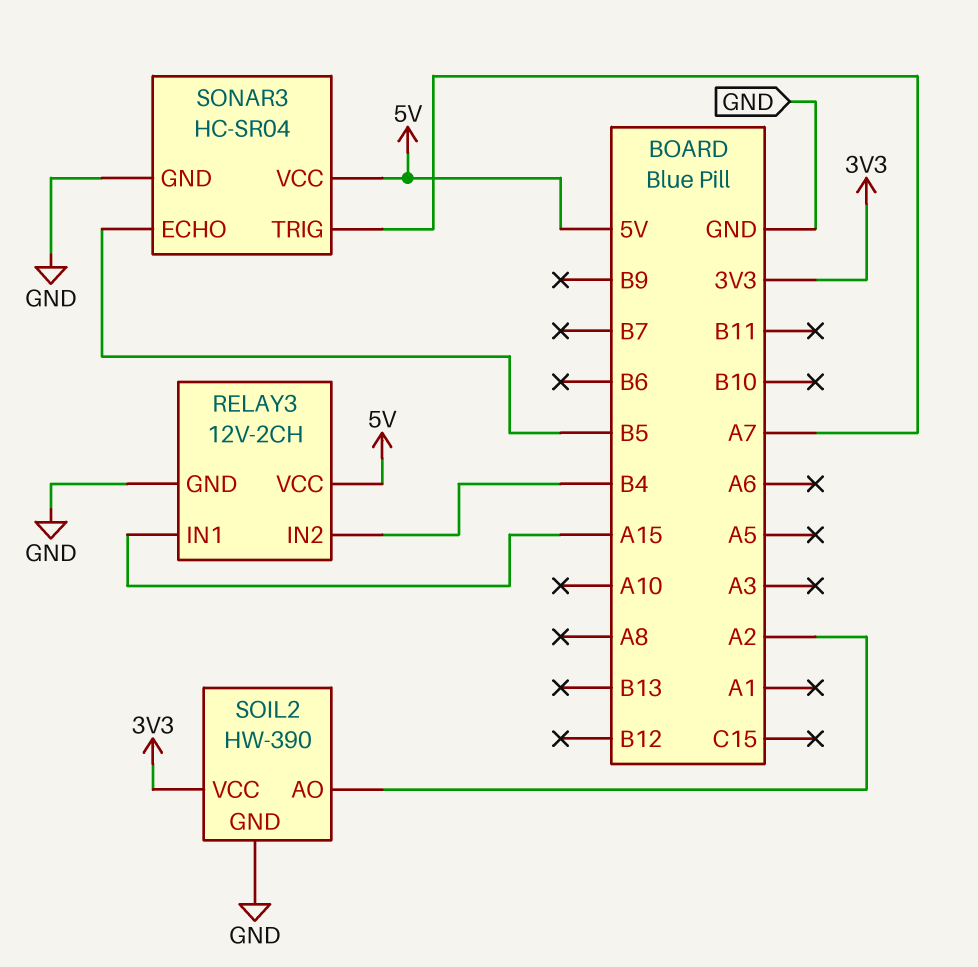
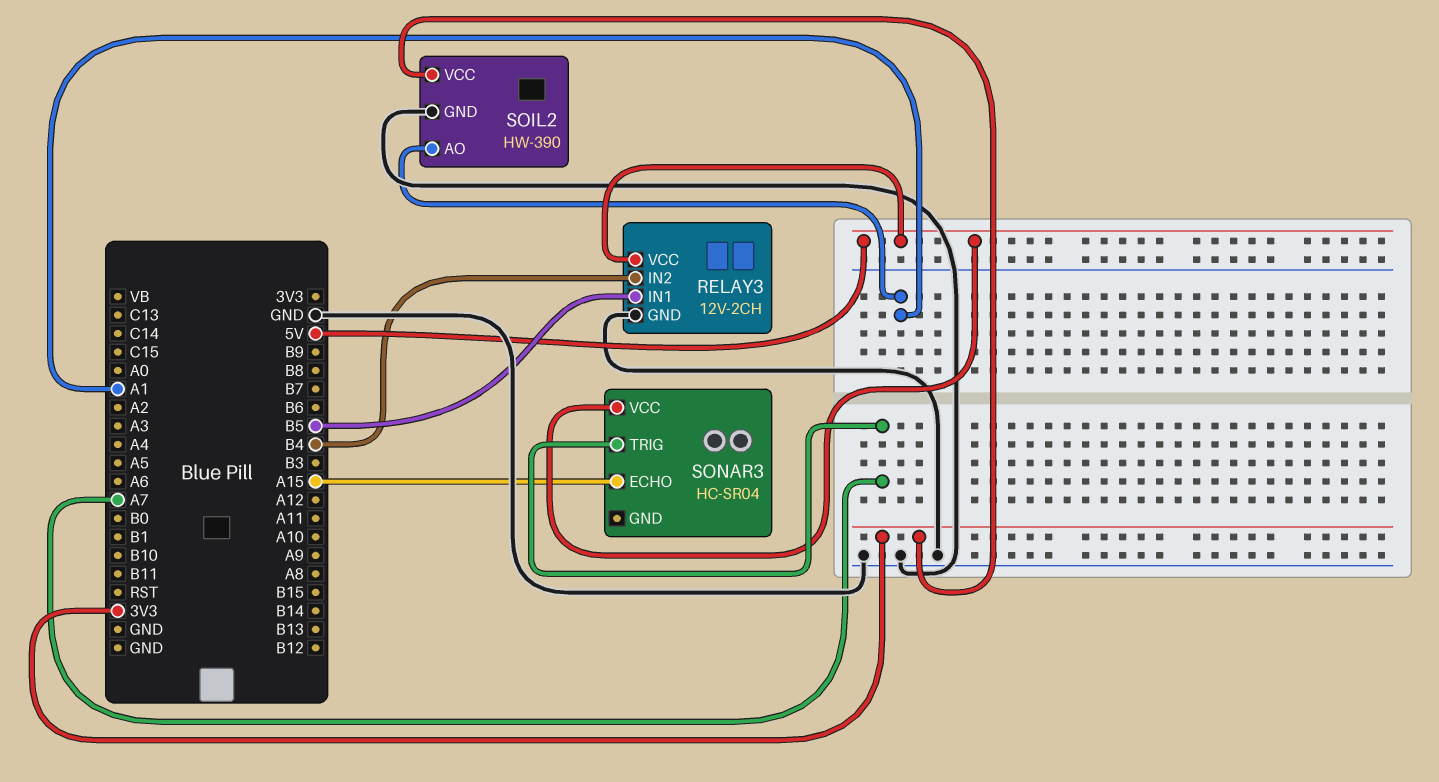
RELAY3 pin IN1: A15 -> B5
SOIL2 pin AO: A2 -> A1
SONAR3 pin ECHO: B5 -> A15
SONAR3 pin GND: GND -> none

